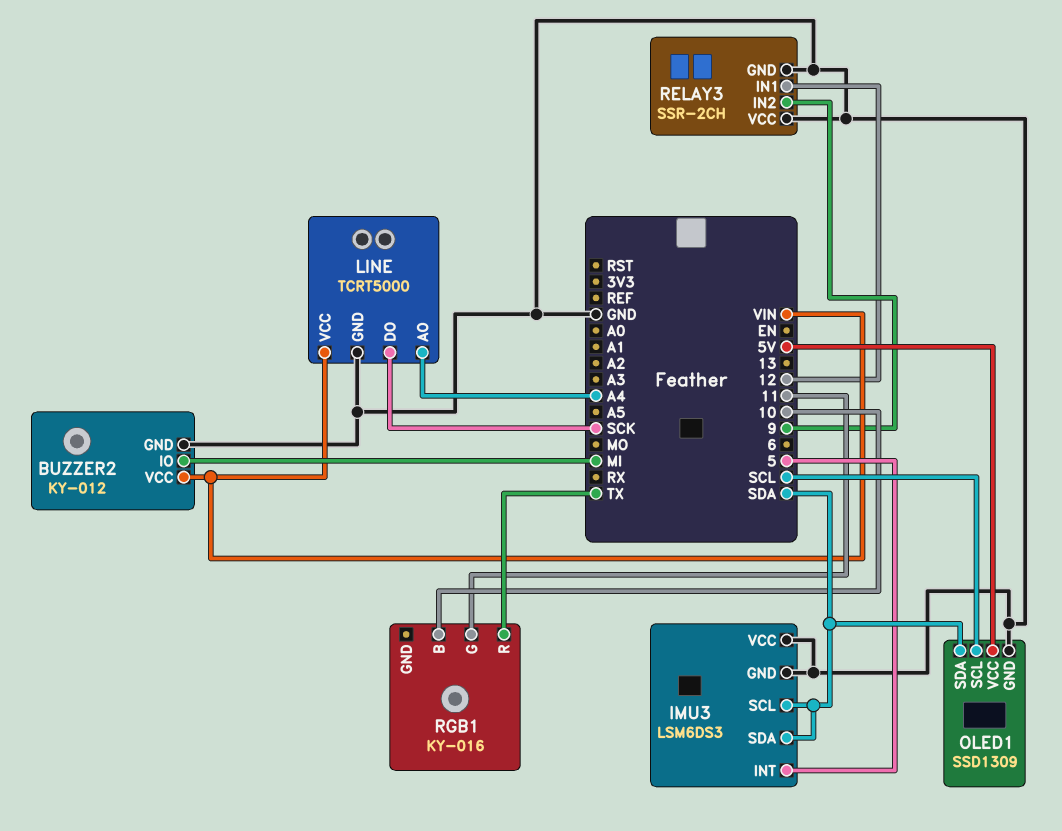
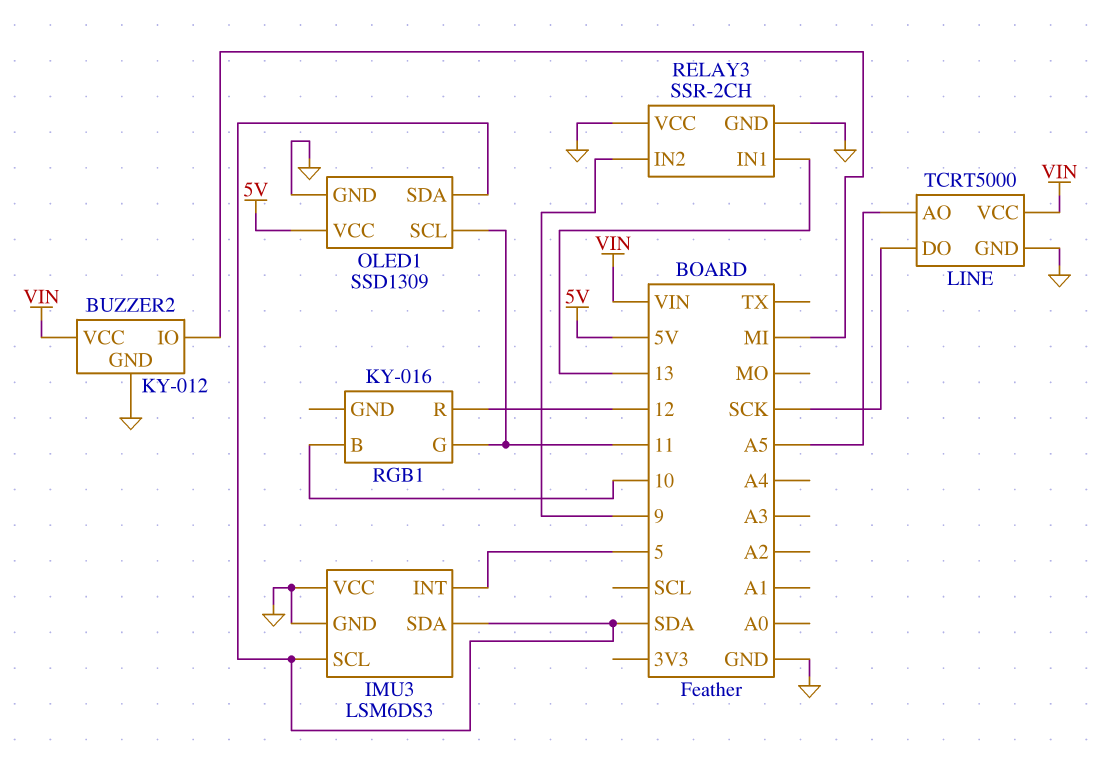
LINE pin AO: A4 -> A5
OLED1 pin SCL: SCL -> 11
RELAY3 pin IN1: 12 -> 13
RGB1 pin R: TX -> 12

